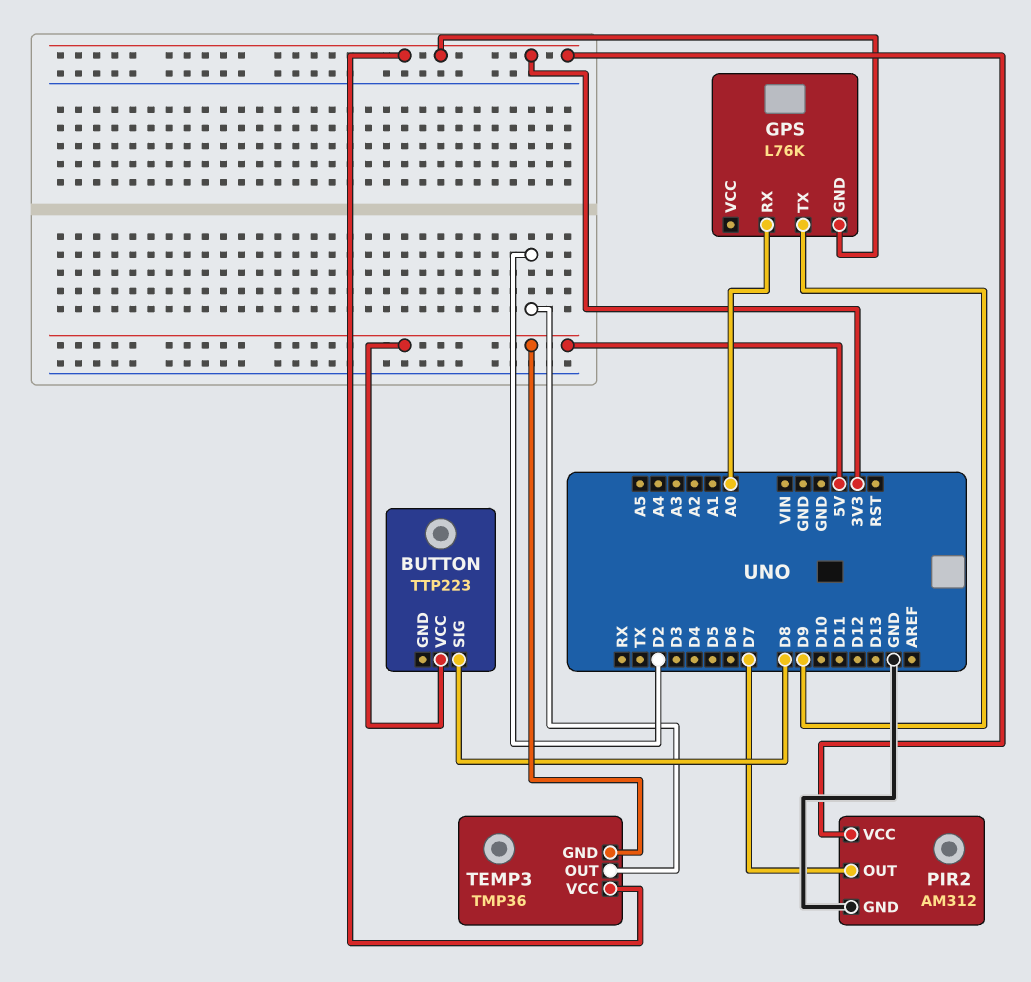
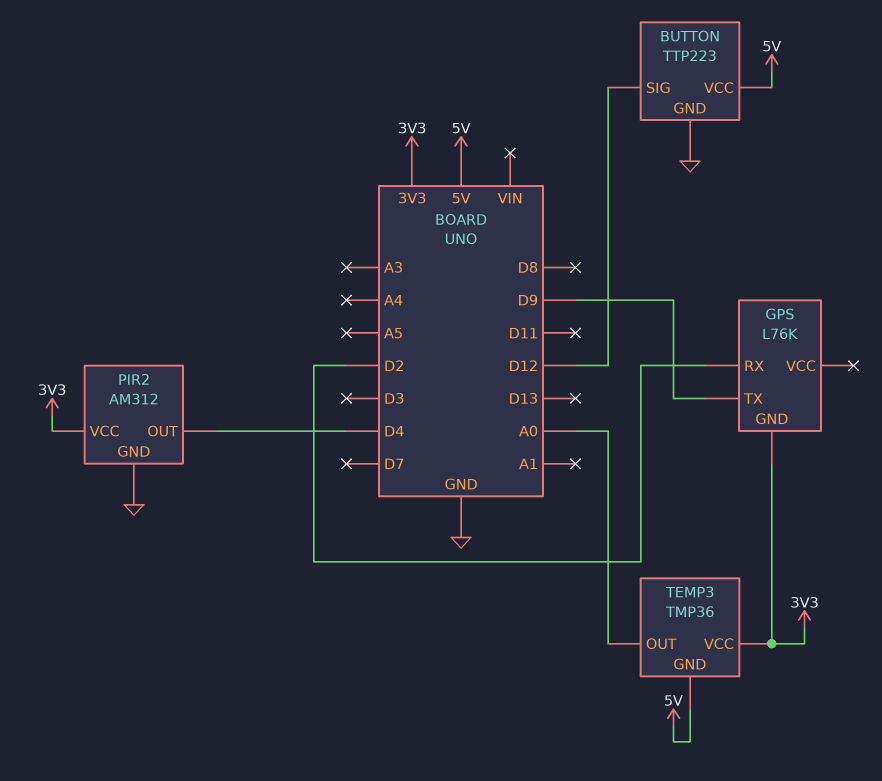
BUTTON pin GND: none -> GND
BUTTON pin SIG: D8 -> D12
GPS pin RX: A0 -> D2
PIR2 pin OUT: D7 -> D4
TEMP3 pin OUT: D2 -> A0

